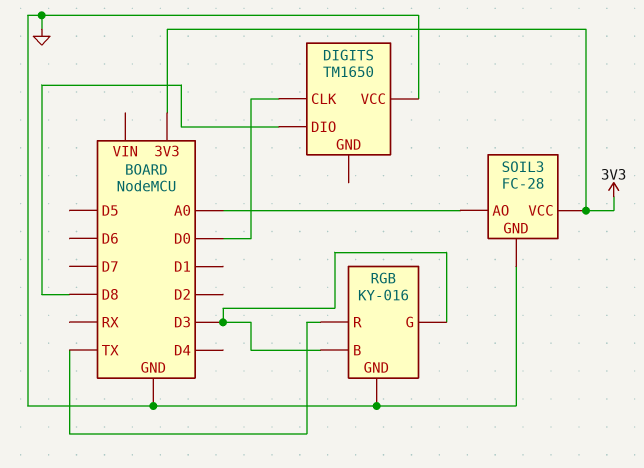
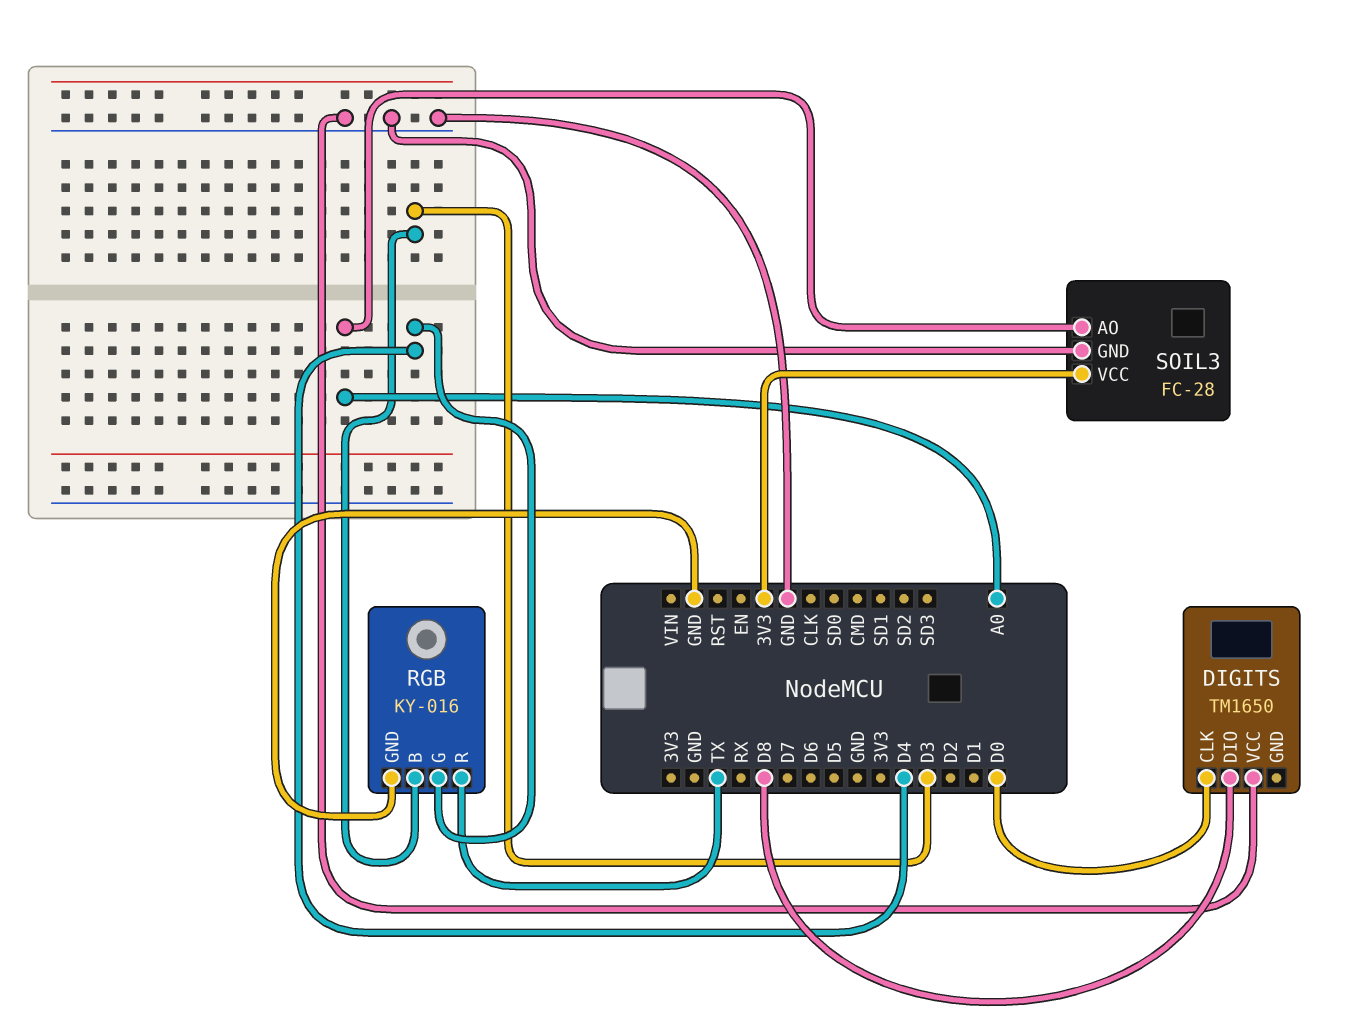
RGB pin G: D3 -> D4

